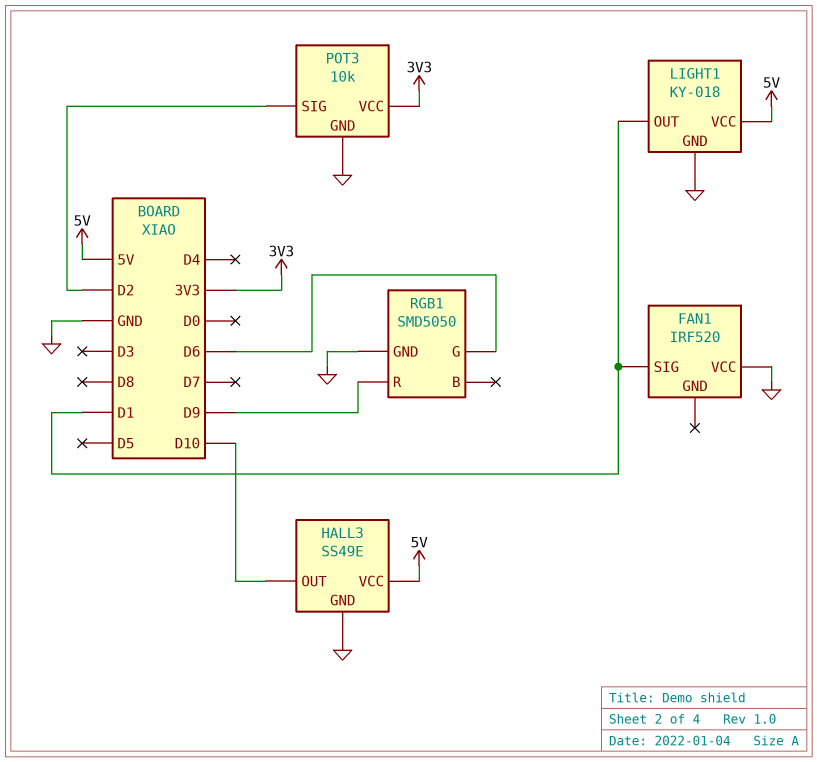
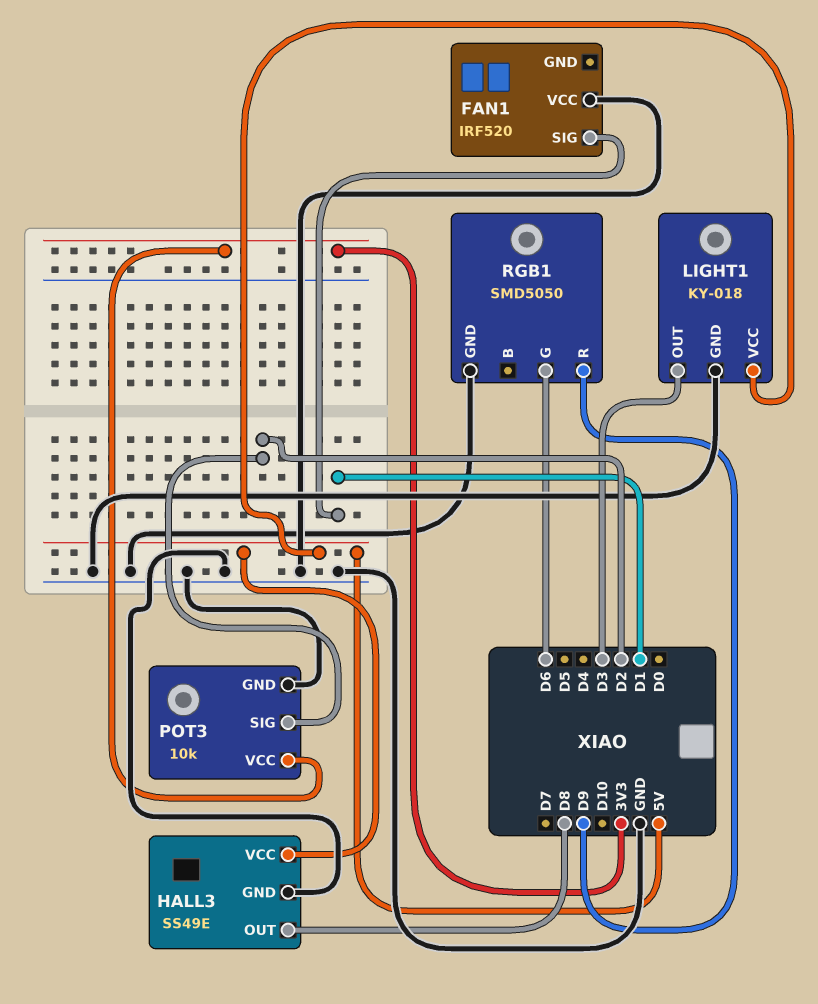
HALL3 pin OUT: D10 -> D8
LIGHT1 pin OUT: D1 -> D3

